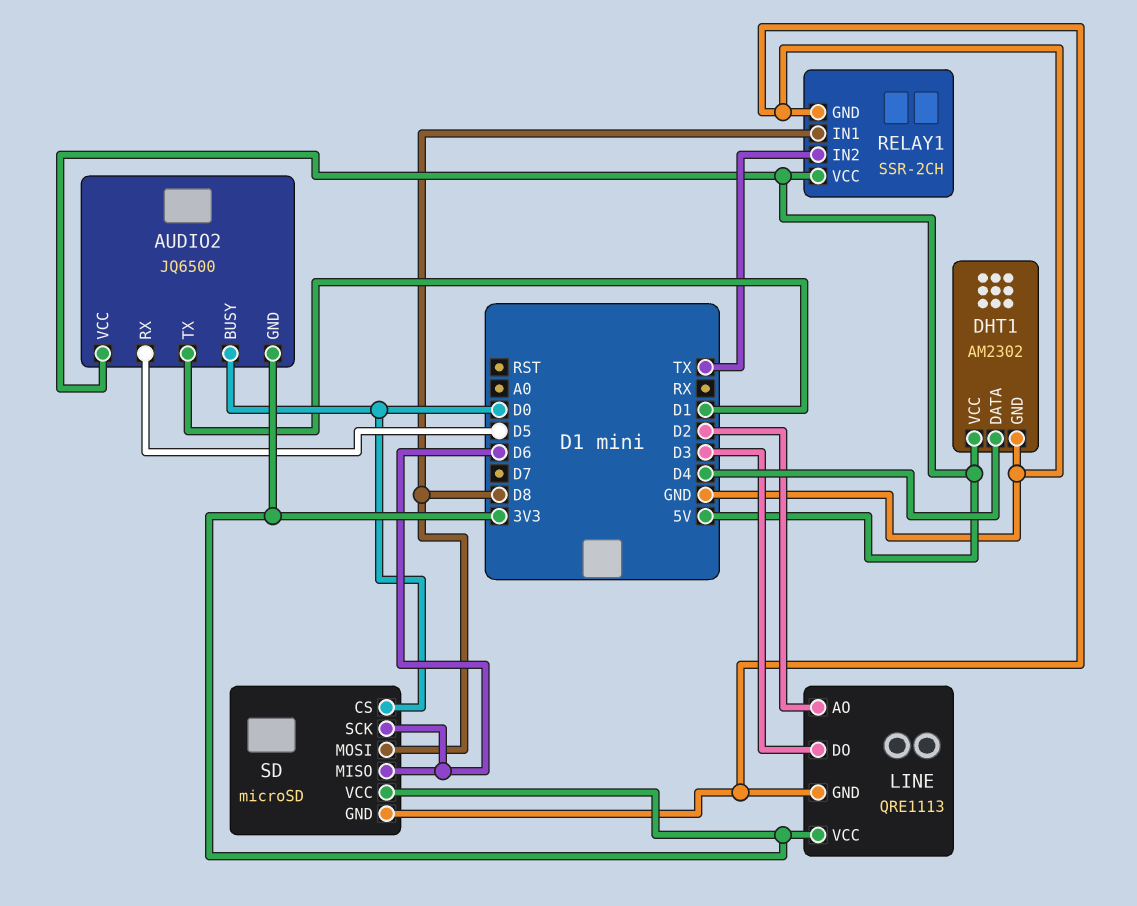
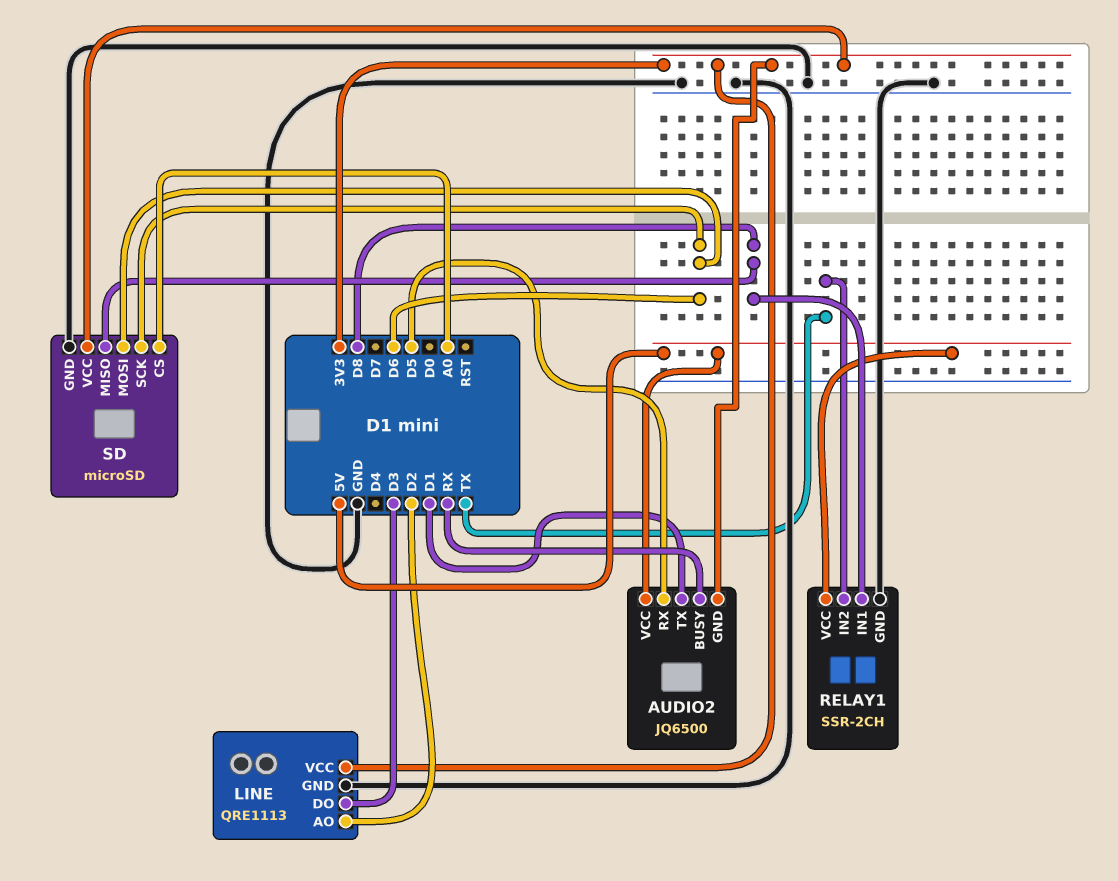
AUDIO2 pin BUSY: D0 -> RX
DHT1: AM2302 -> none
DHT1 pin DATA: D4 -> none
DHT1 pin GND: GND -> none
DHT1 pin VCC: 5V -> none
SD pin CS: D0 -> A0
SD pin MISO: D6 -> D8
SD pin MOSI: D8 -> D6

